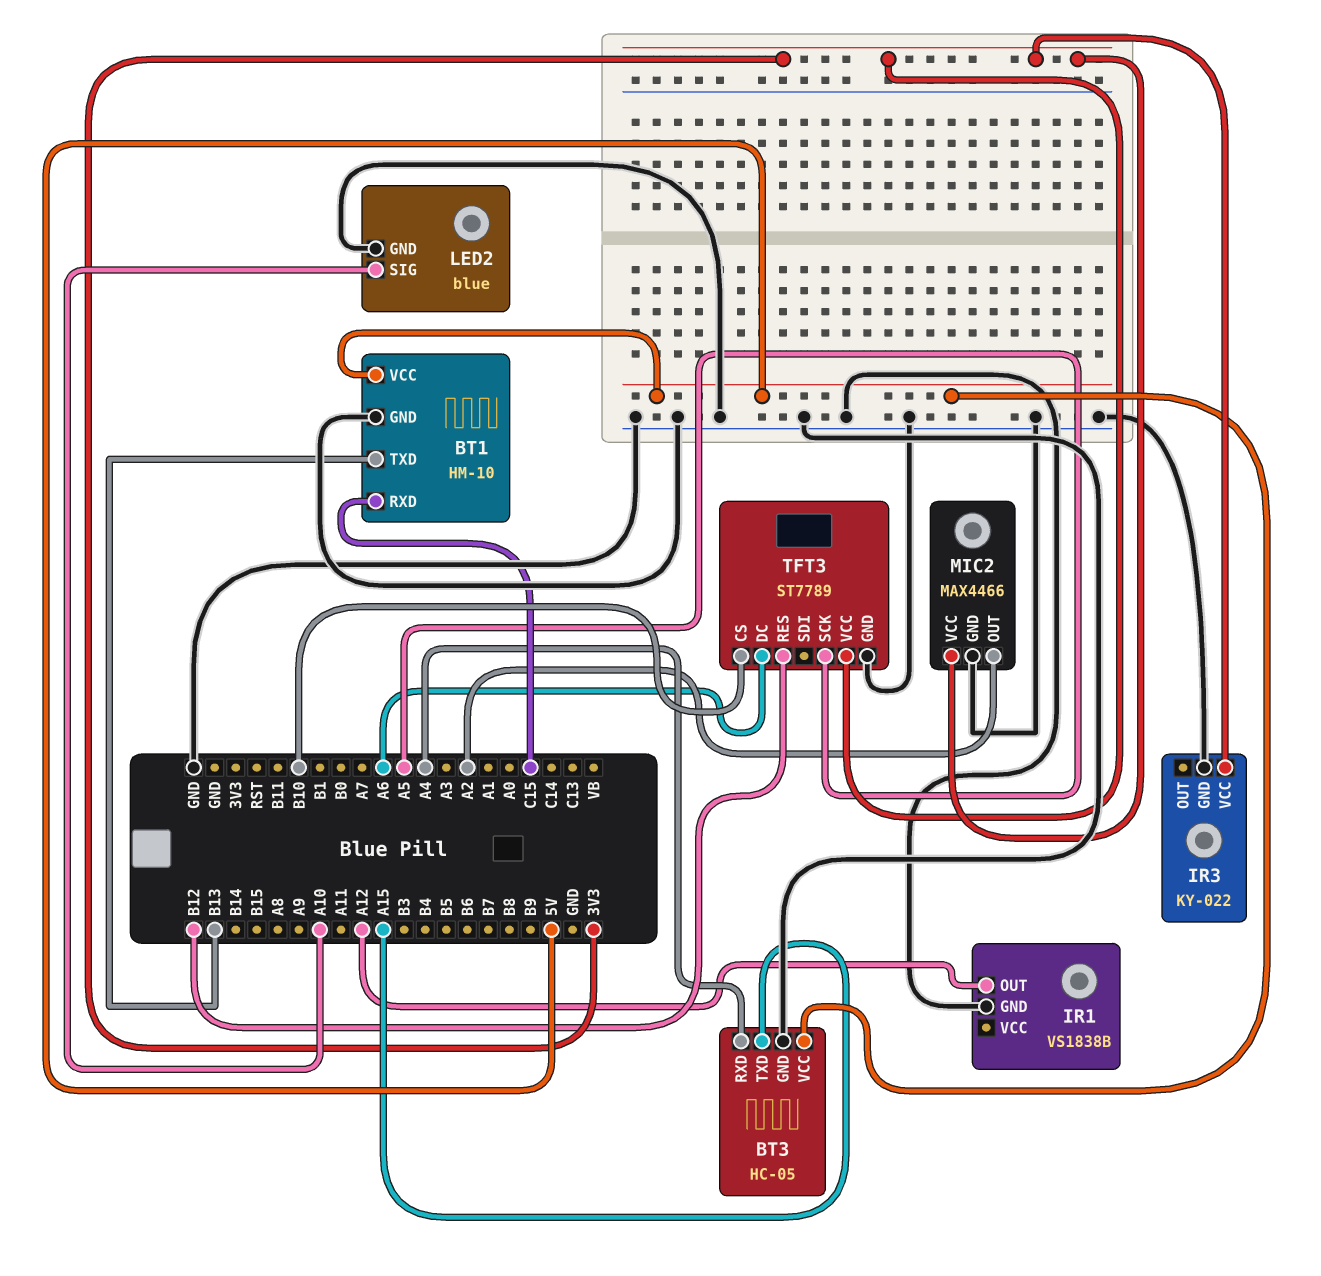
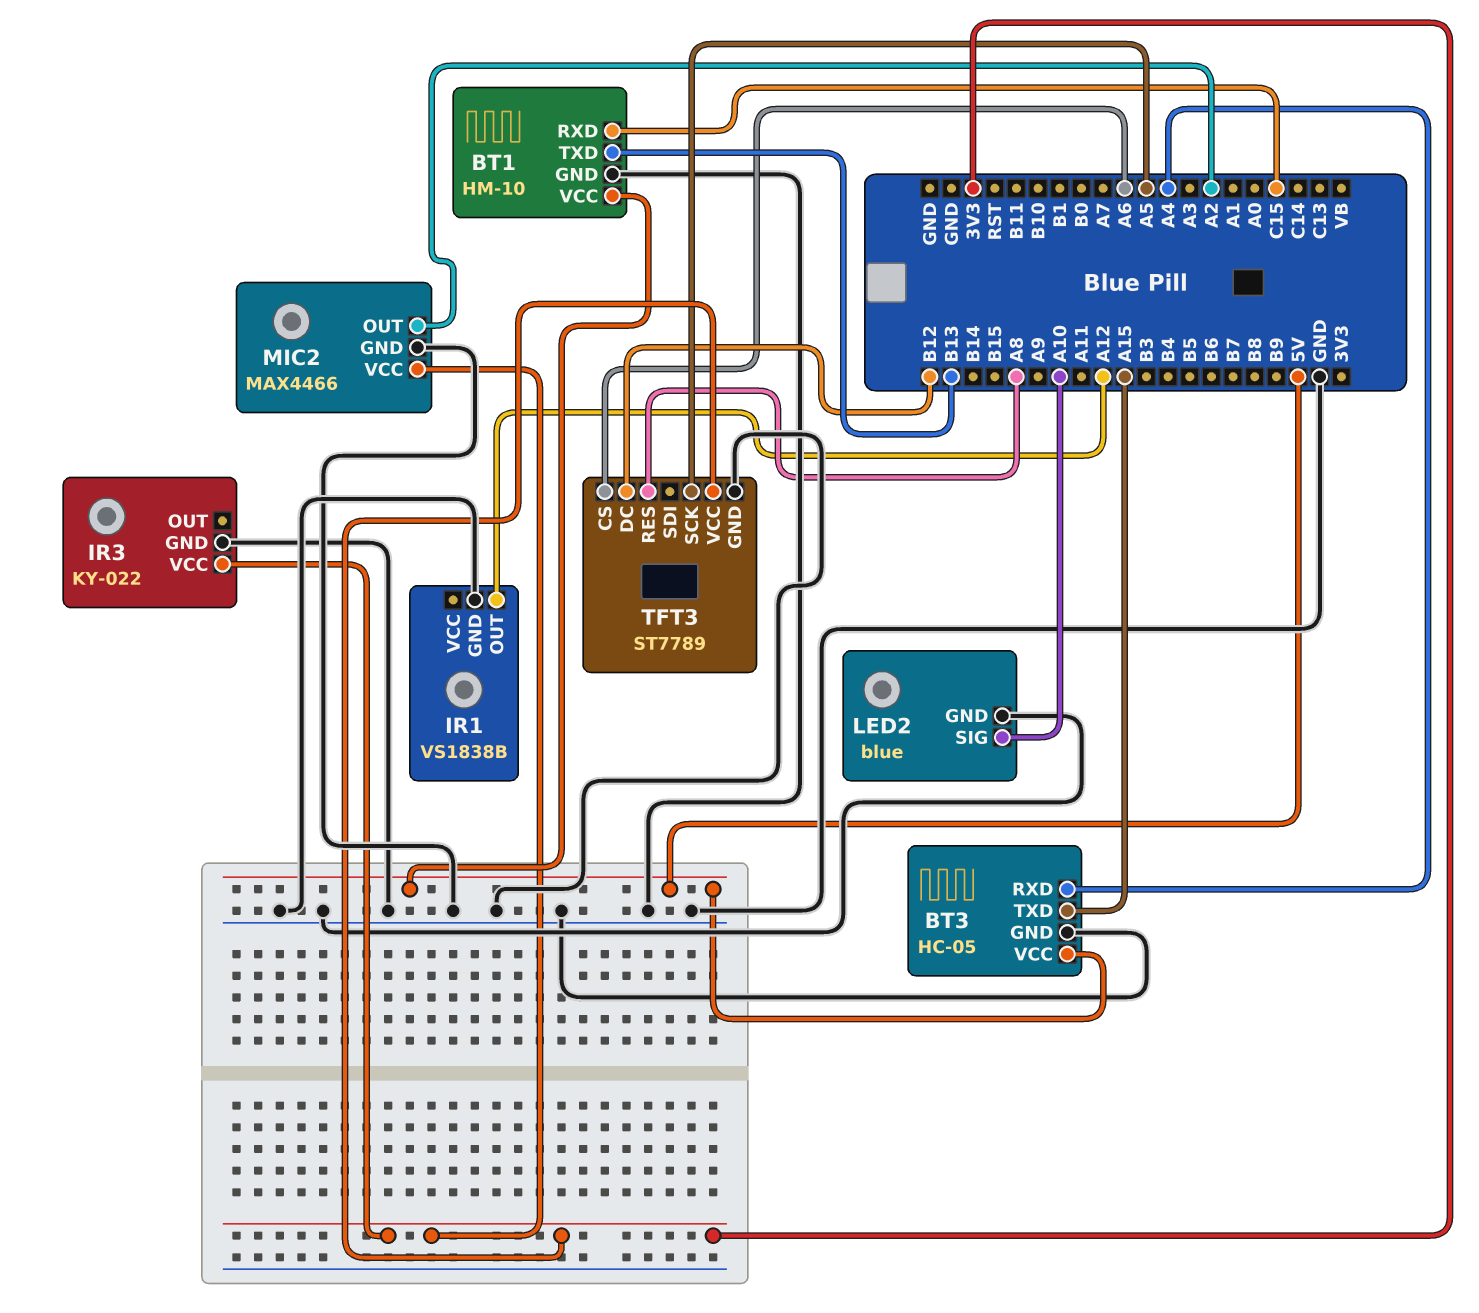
TFT3 pin CS: B10 -> A6
TFT3 pin DC: A6 -> B12
TFT3 pin RES: B12 -> A8

